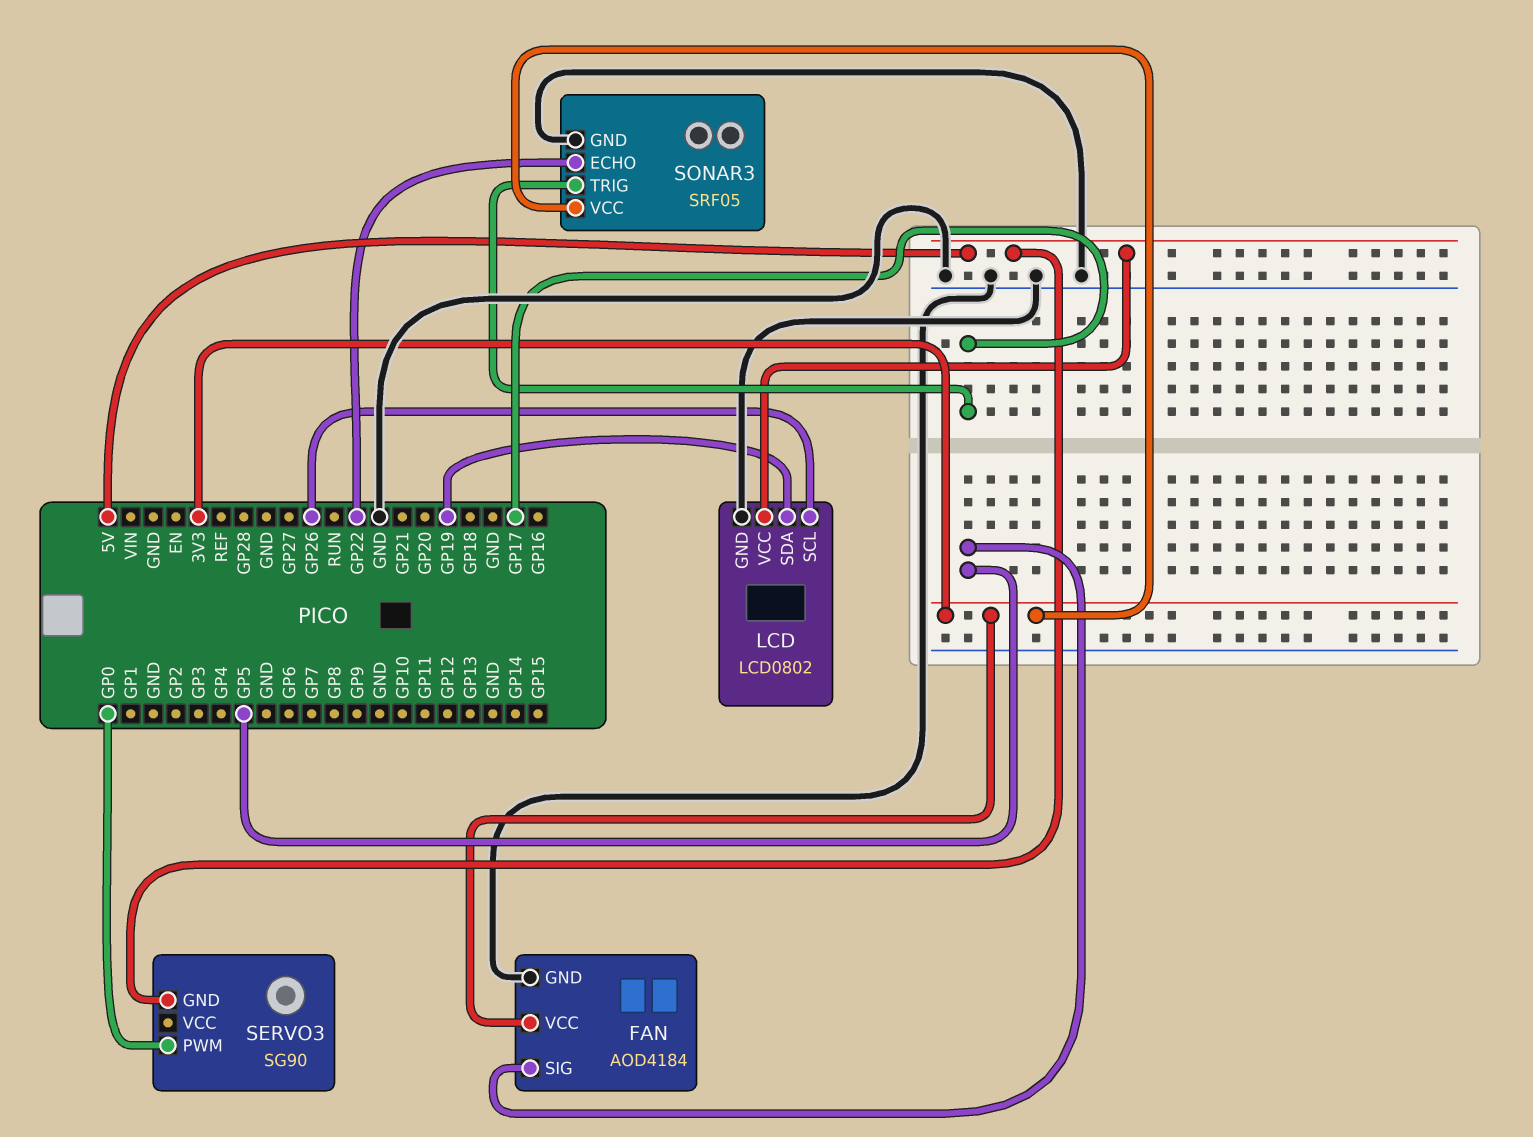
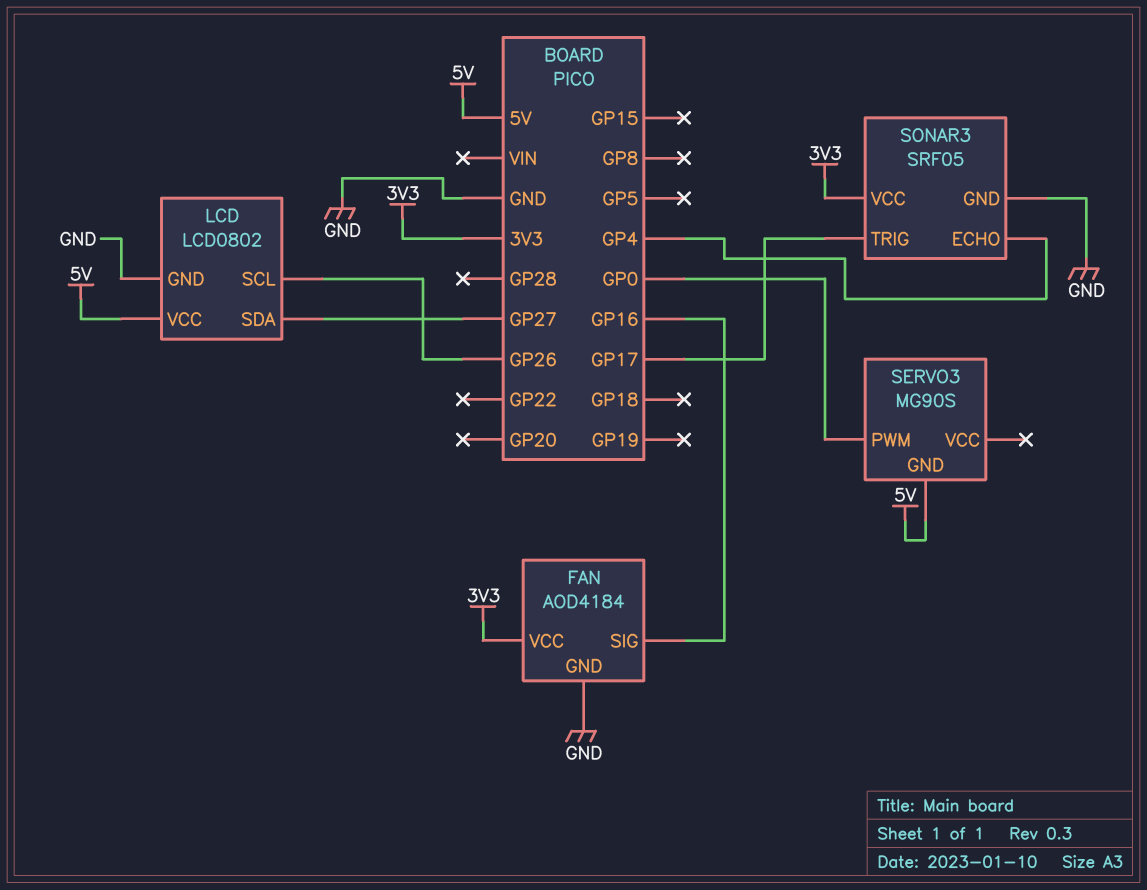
FAN pin SIG: GP5 -> GP16
LCD pin SDA: GP19 -> GP27
SERVO3: SG90 -> MG90S
SONAR3 pin ECHO: GP22 -> GP4

